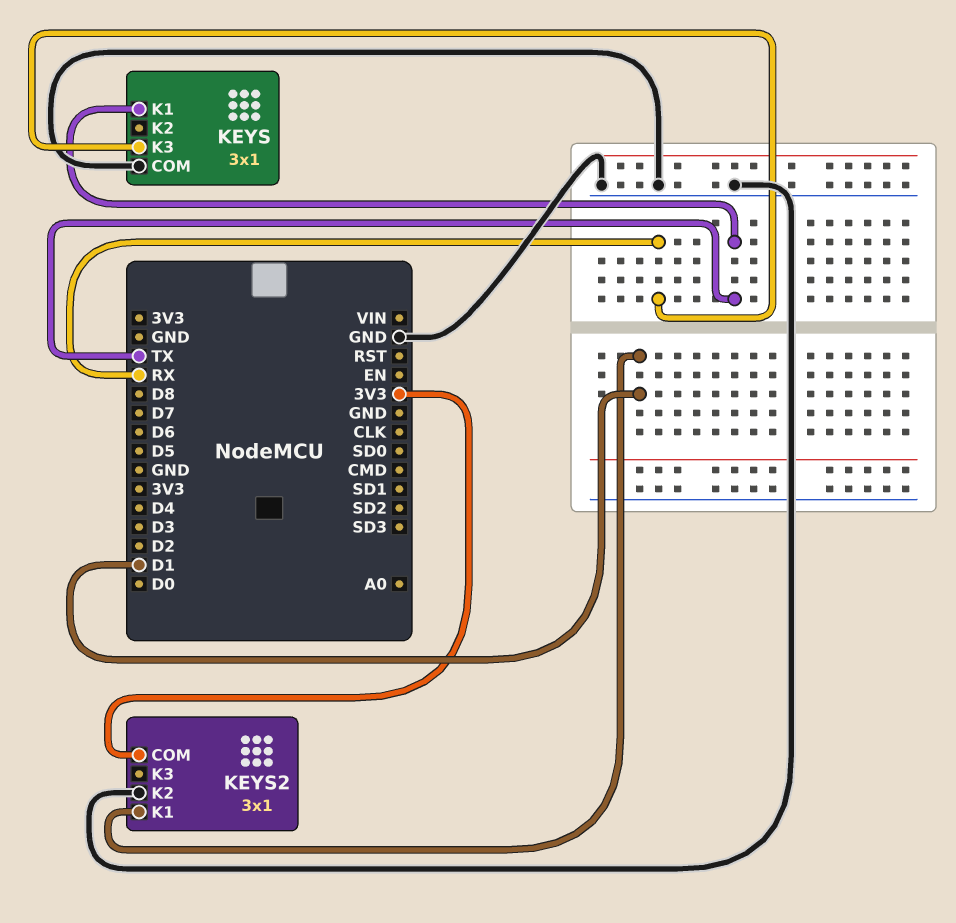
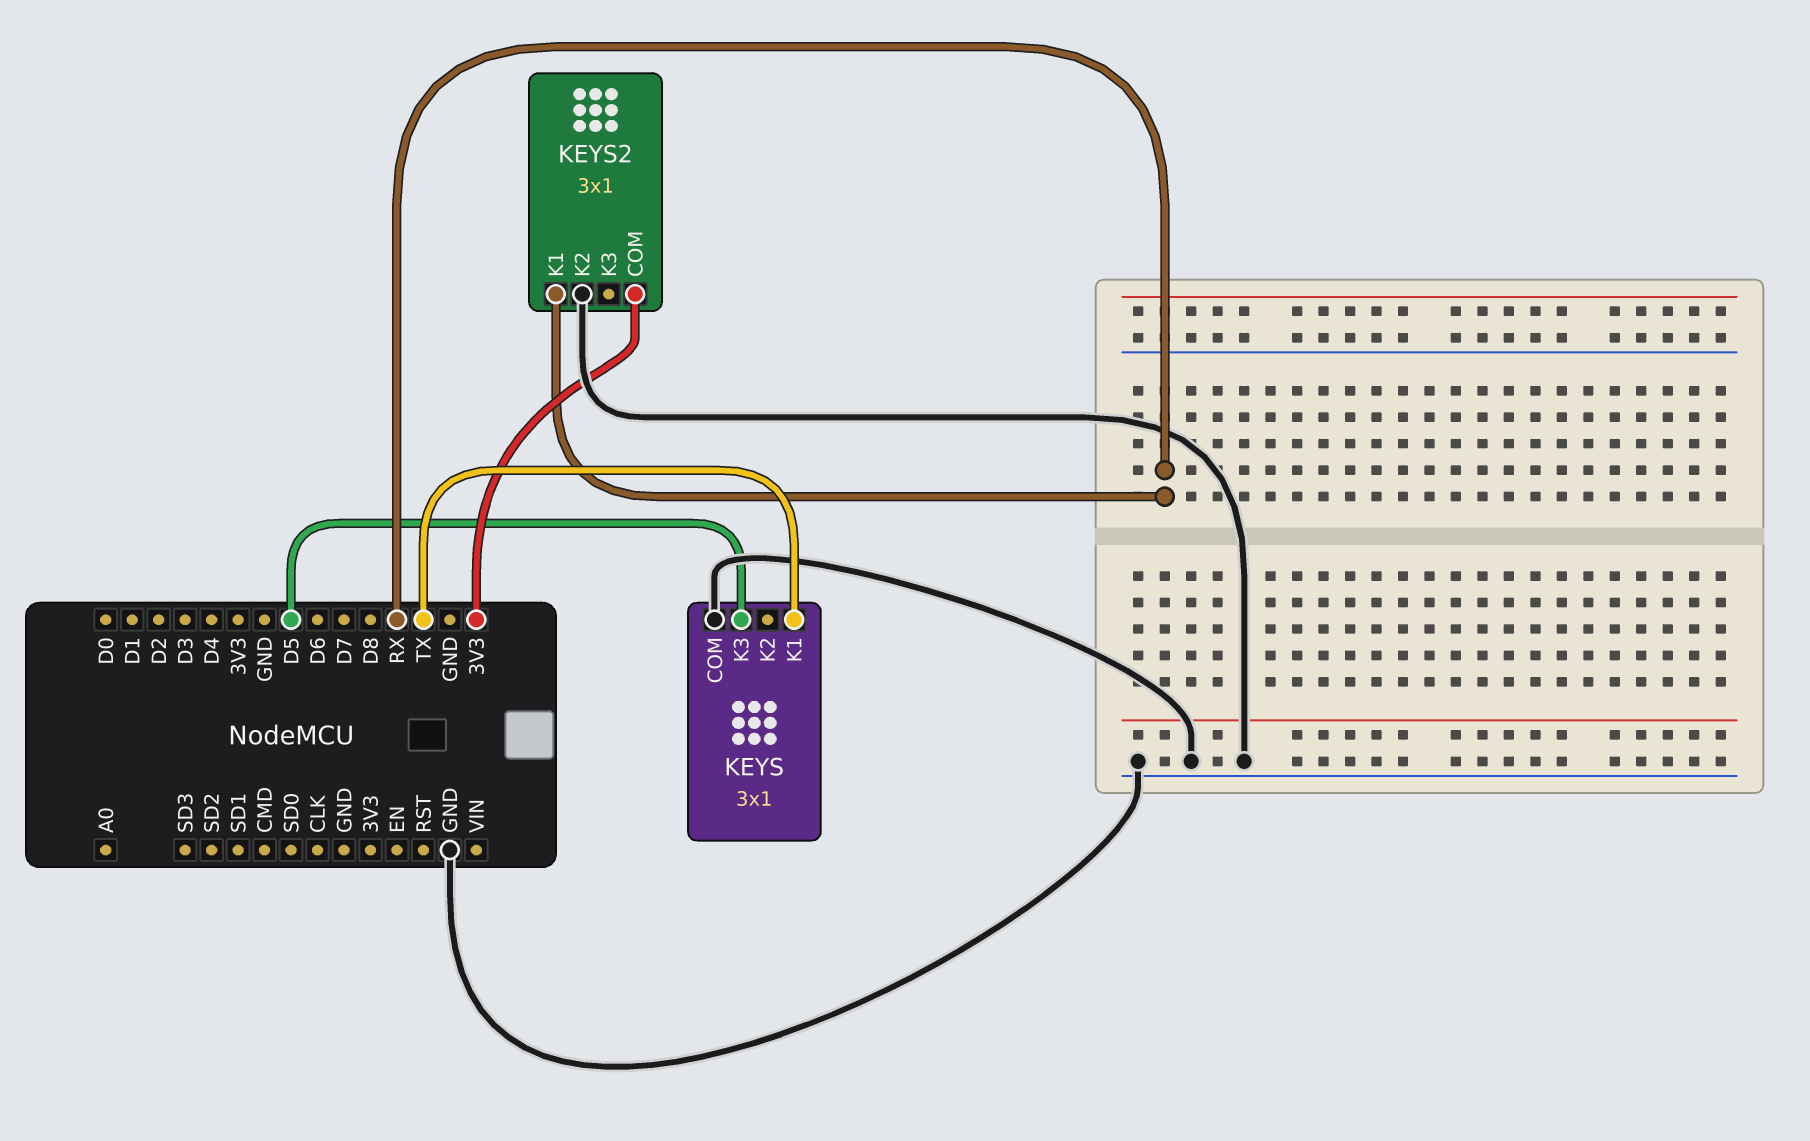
KEYS pin K3: RX -> D5
KEYS2 pin K1: D1 -> RX

